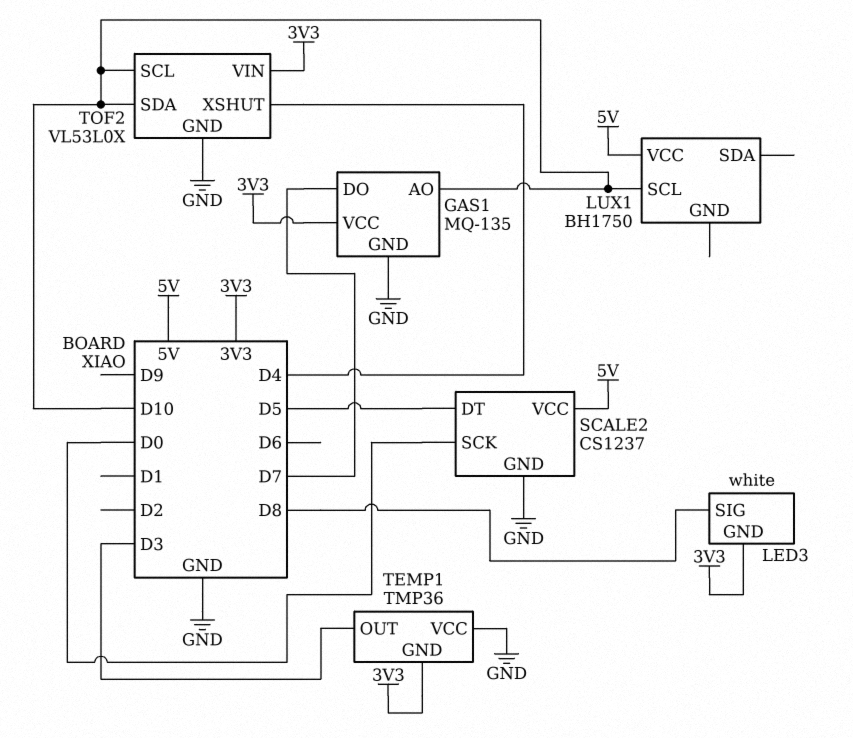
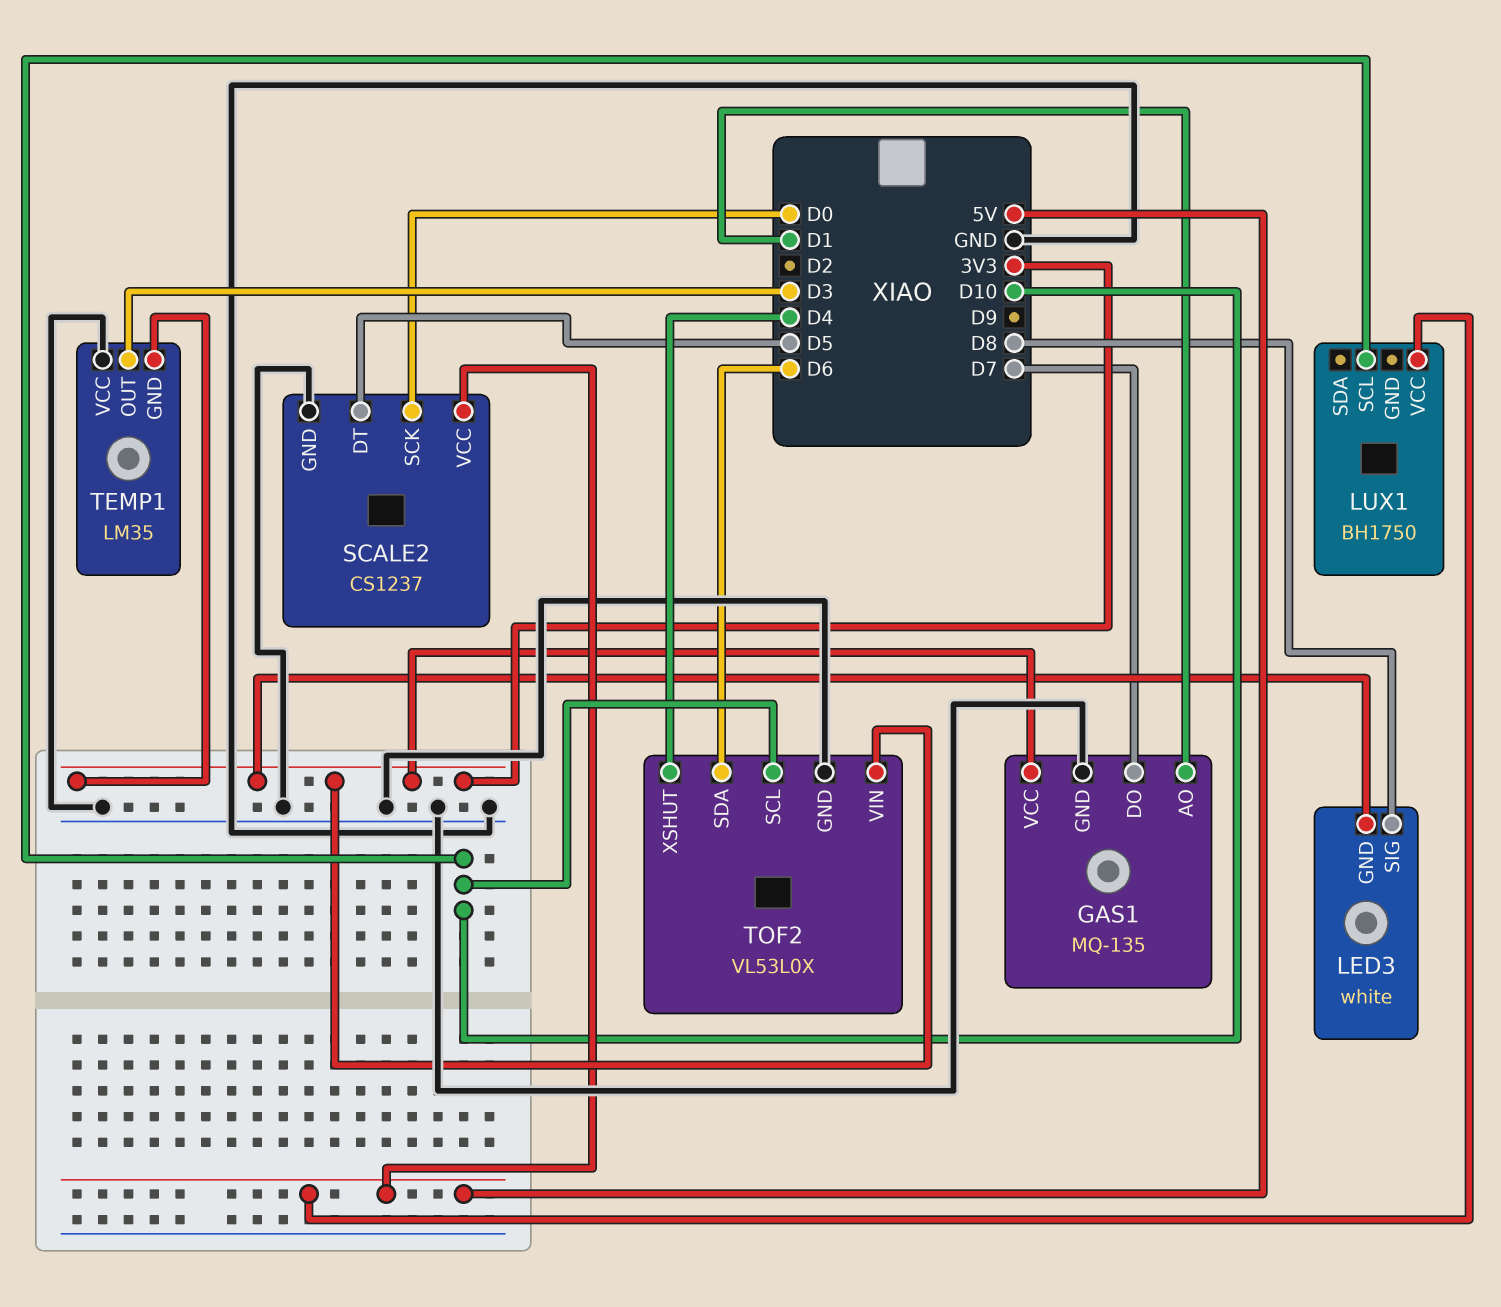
GAS1 pin AO: D10 -> D1
TEMP1: TMP36 -> LM35
TOF2 pin SDA: D10 -> D6

